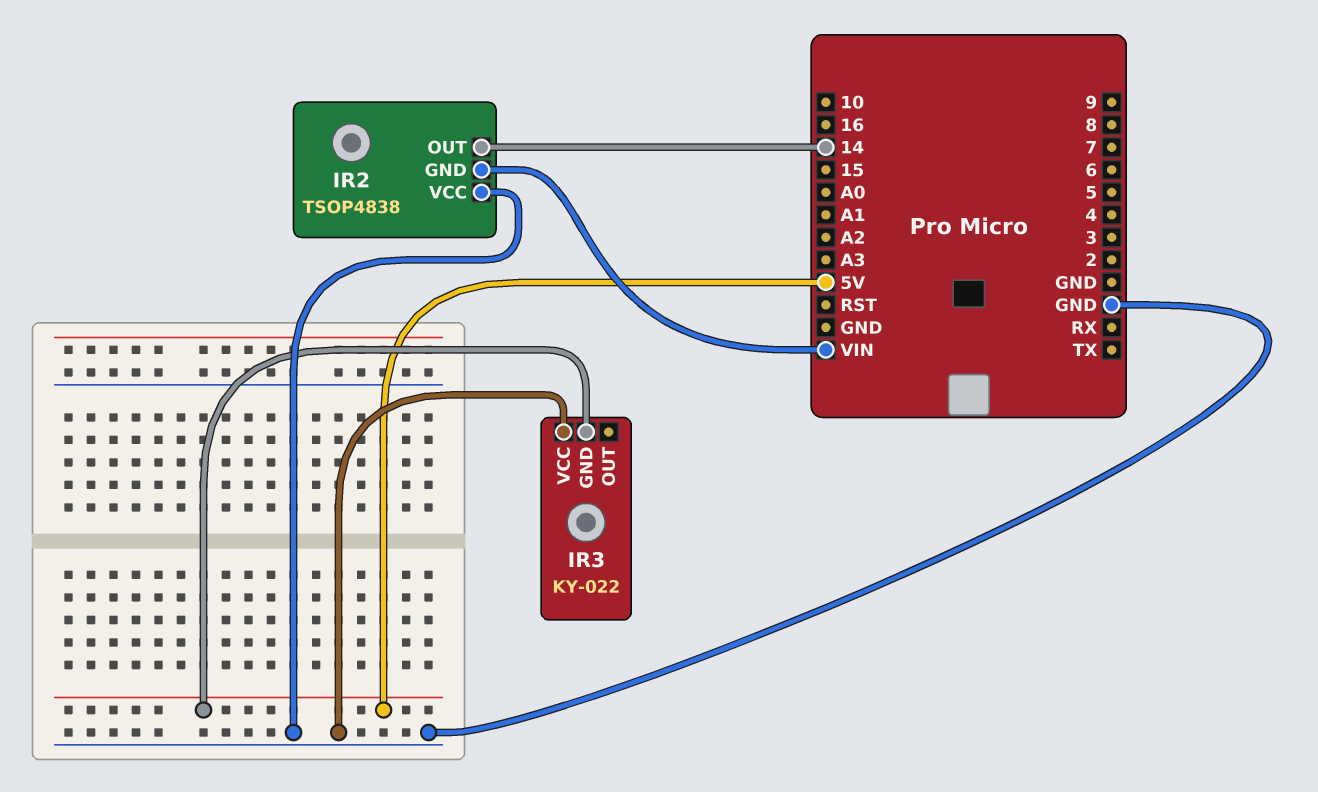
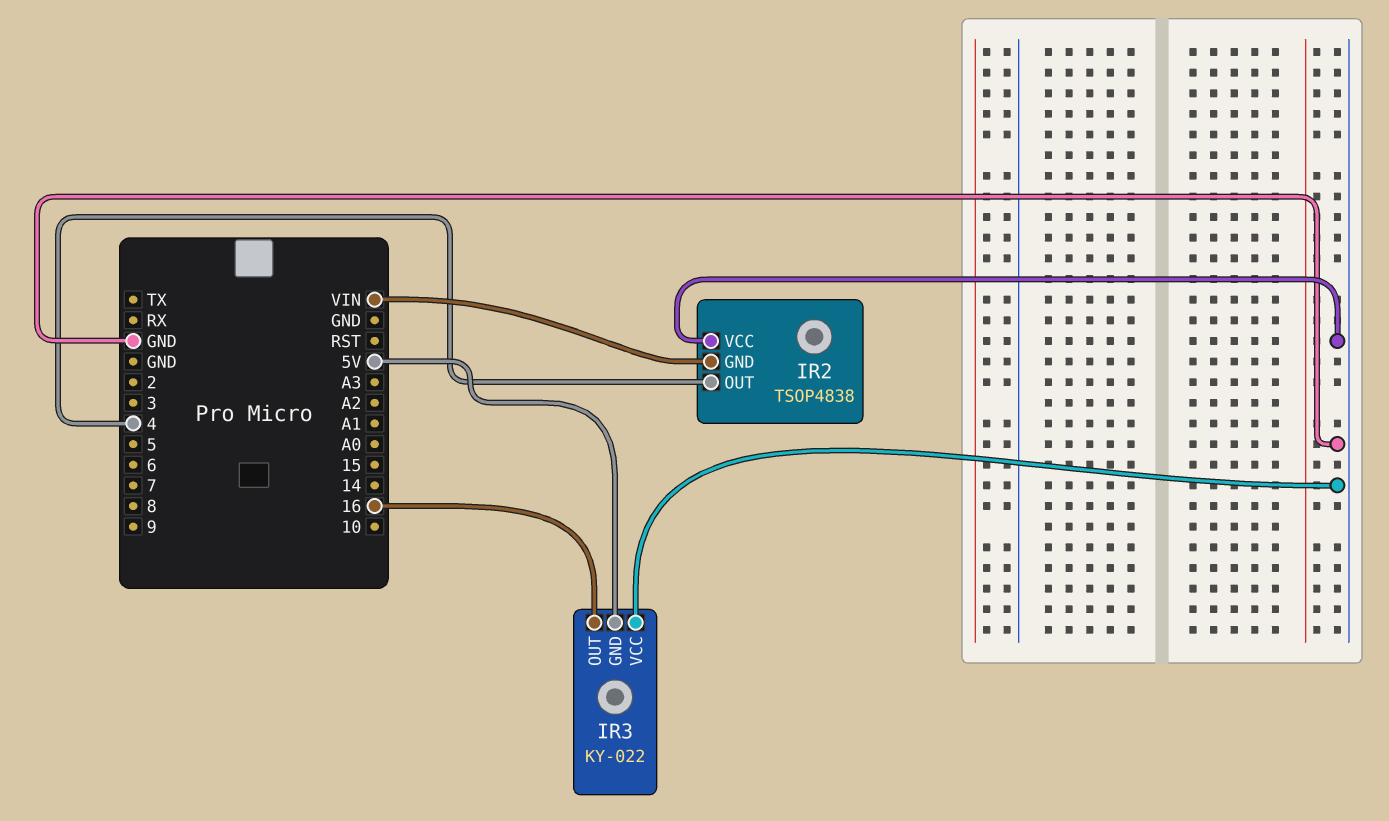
IR2 pin OUT: 14 -> 4
IR3 pin OUT: none -> 16

